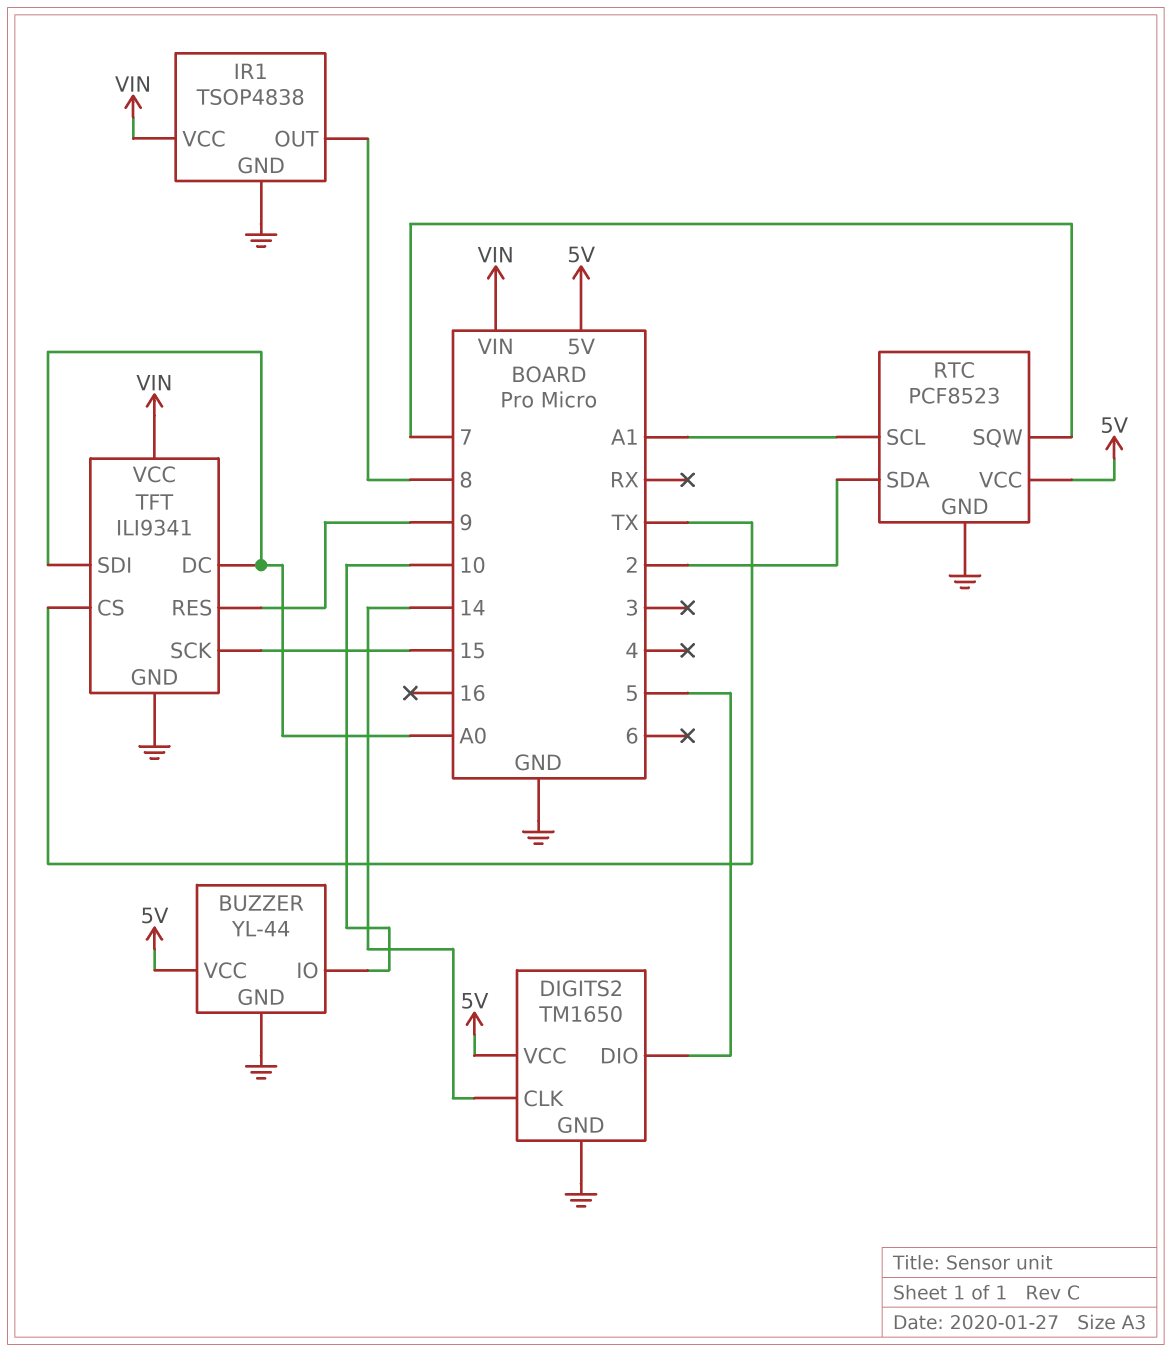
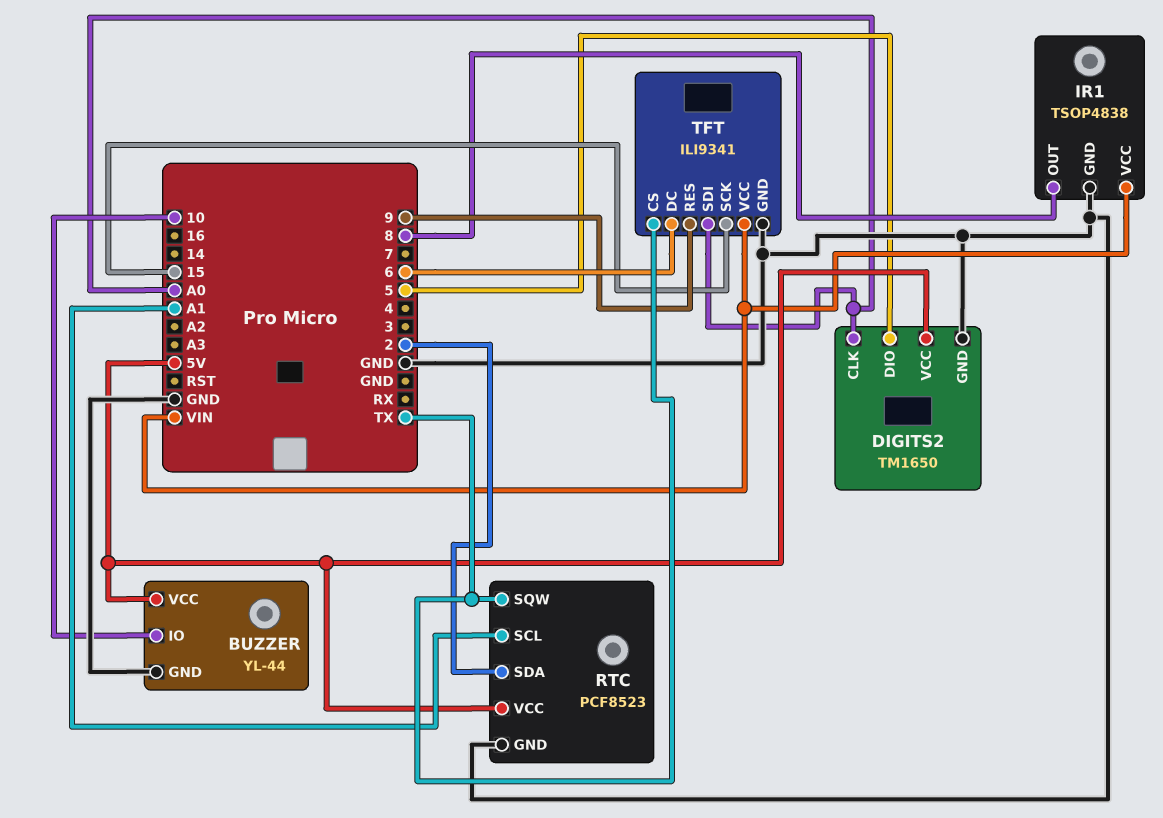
DIGITS2 pin CLK: 14 -> A0
RTC pin SQW: 7 -> TX
TFT pin DC: A0 -> 6

